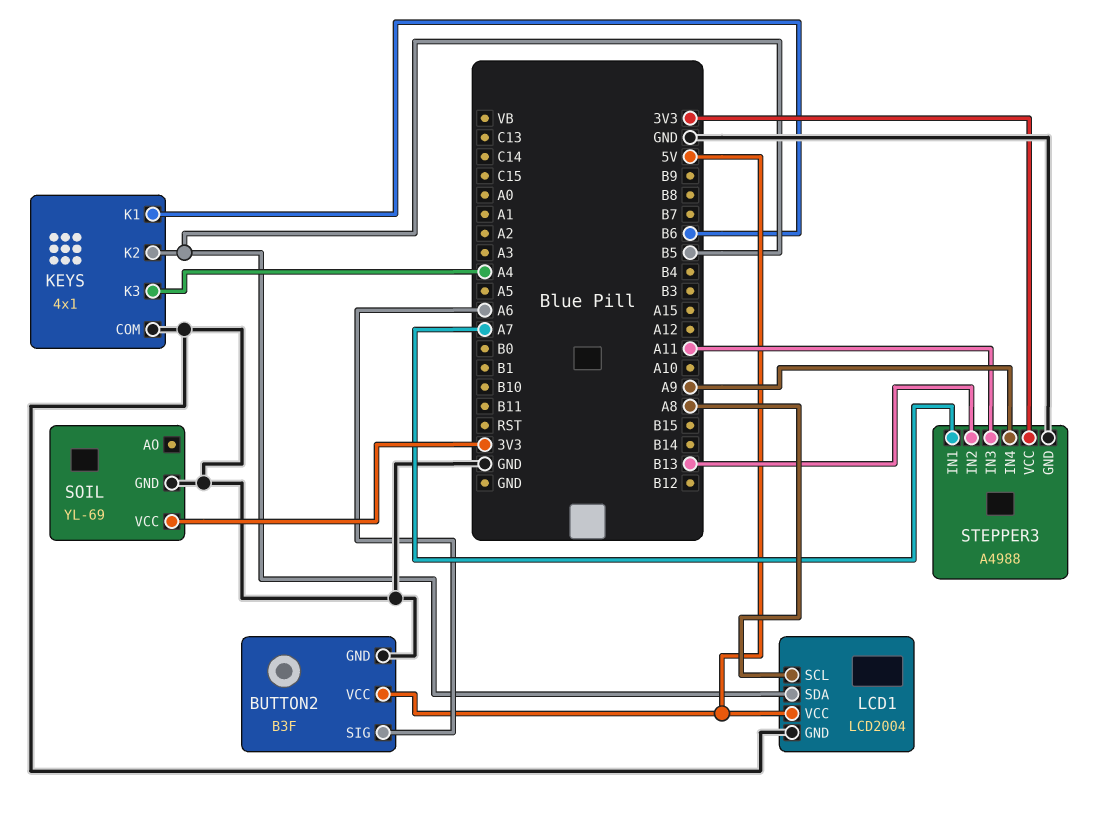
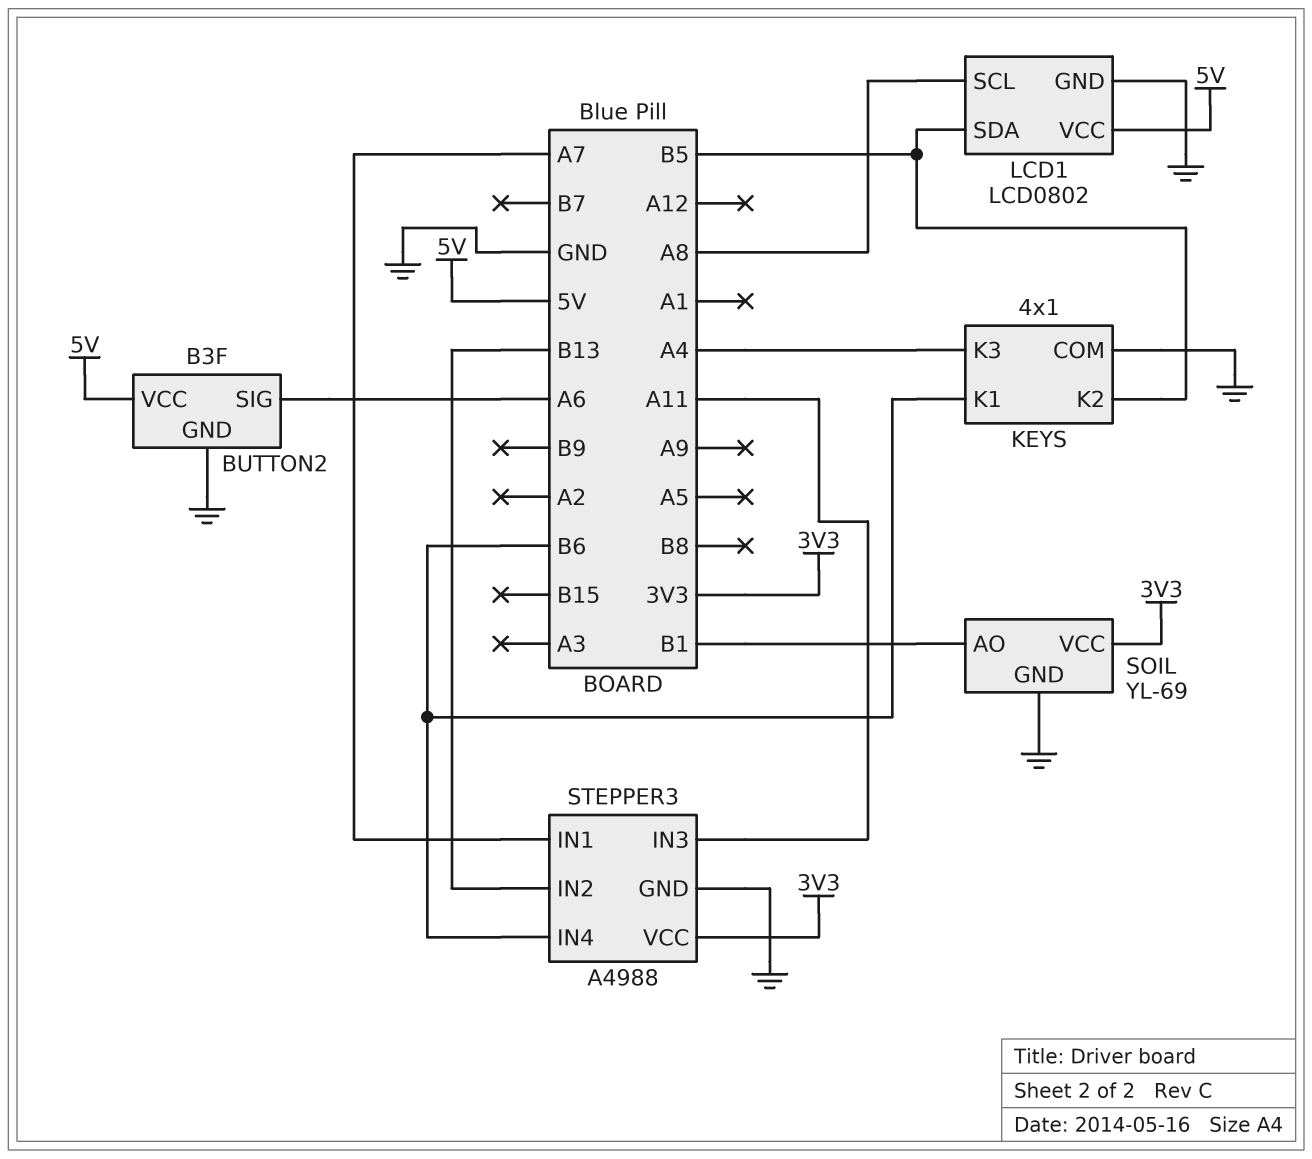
LCD1: LCD2004 -> LCD0802
SOIL pin AO: none -> B1
STEPPER3 pin IN4: A9 -> B6

